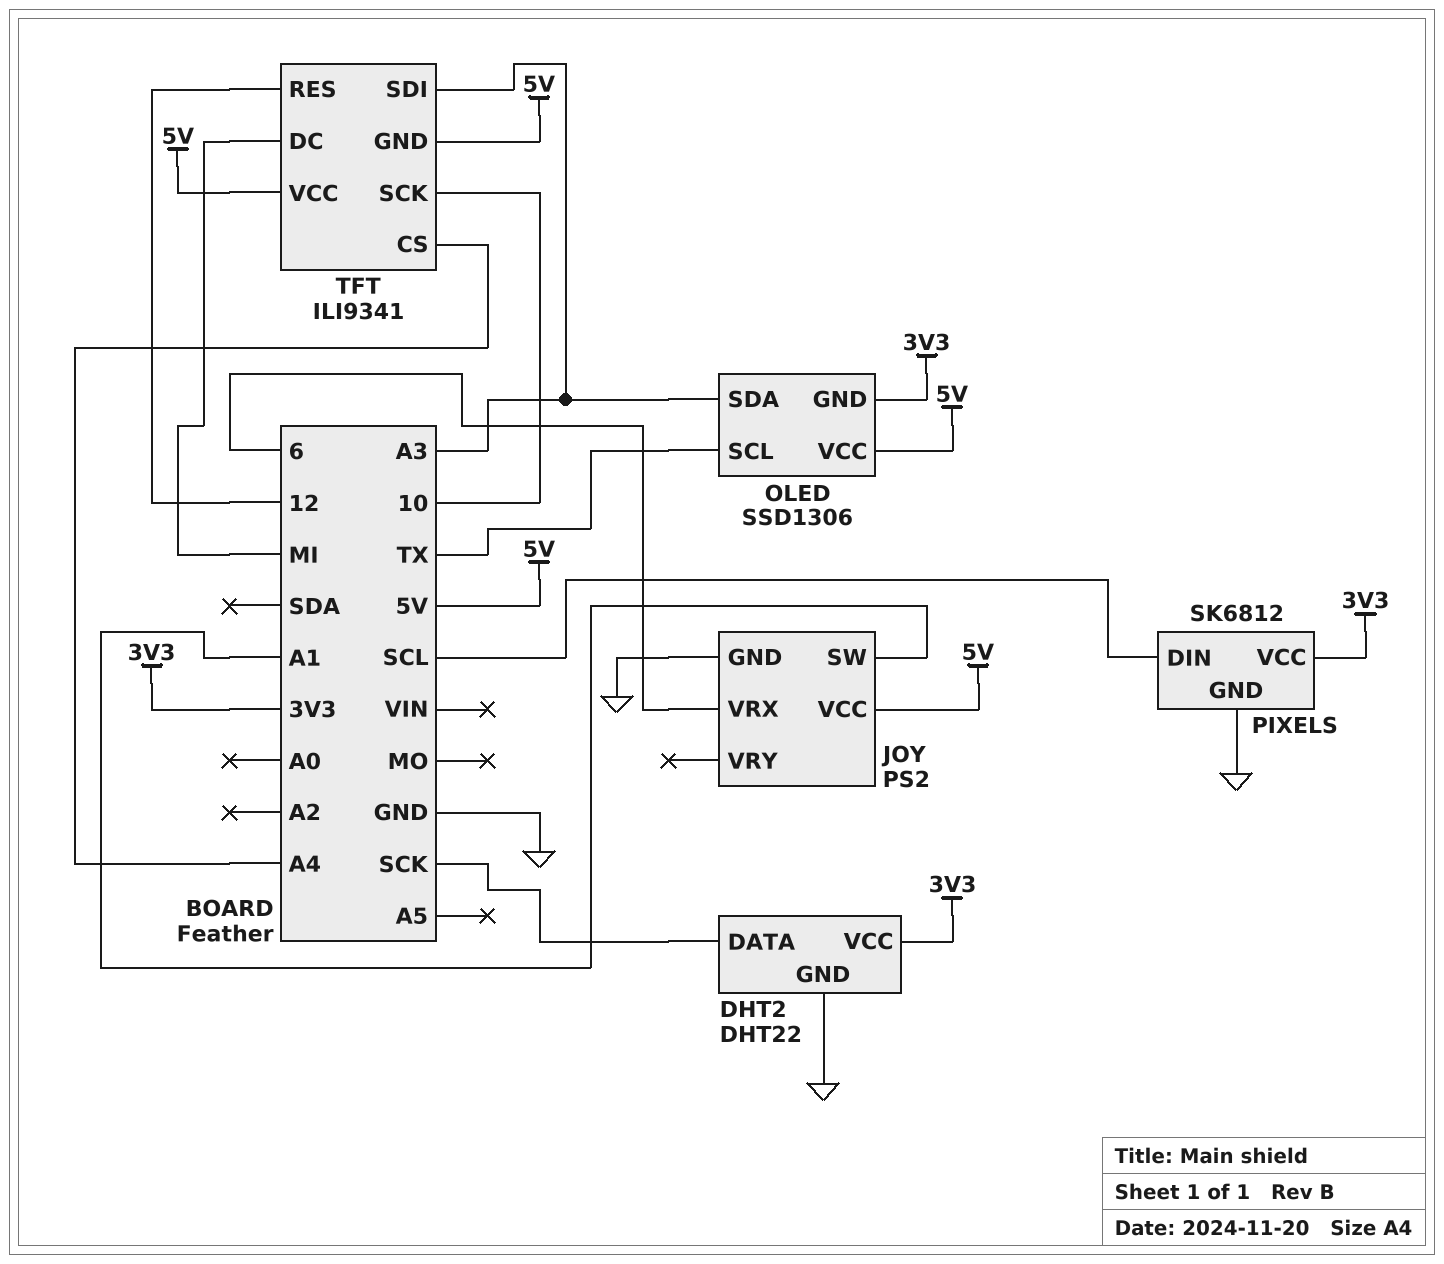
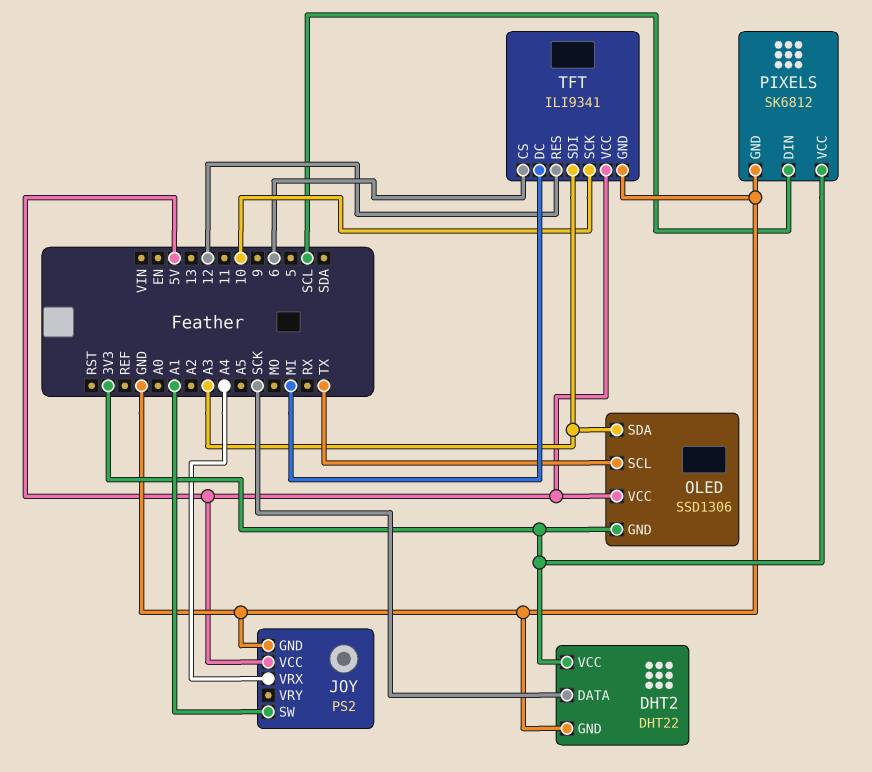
JOY pin VRX: 6 -> A4
TFT pin CS: A4 -> 6
TFT pin GND: 5V -> GND

